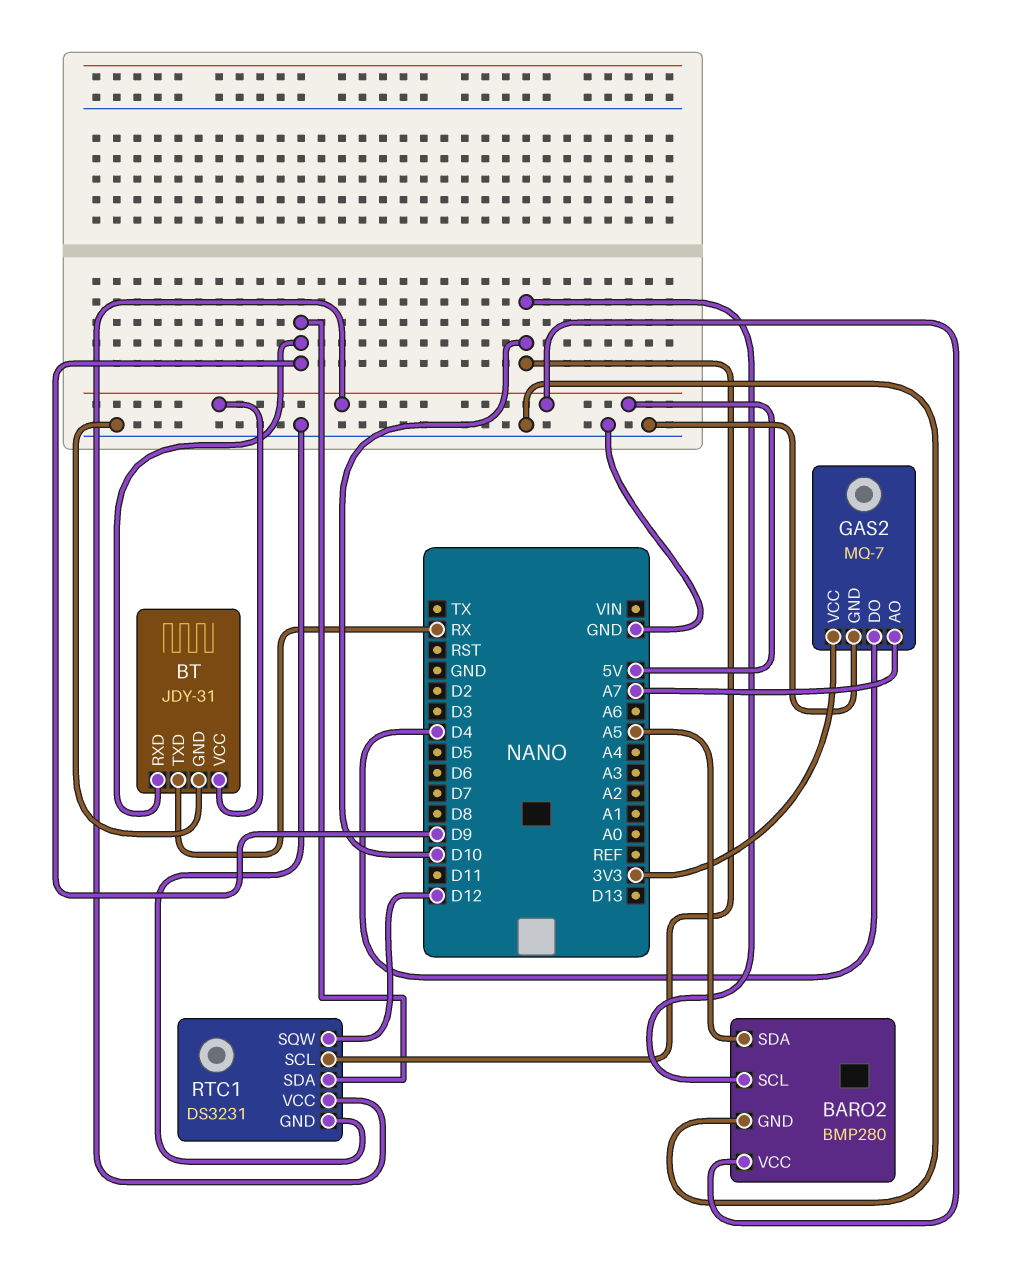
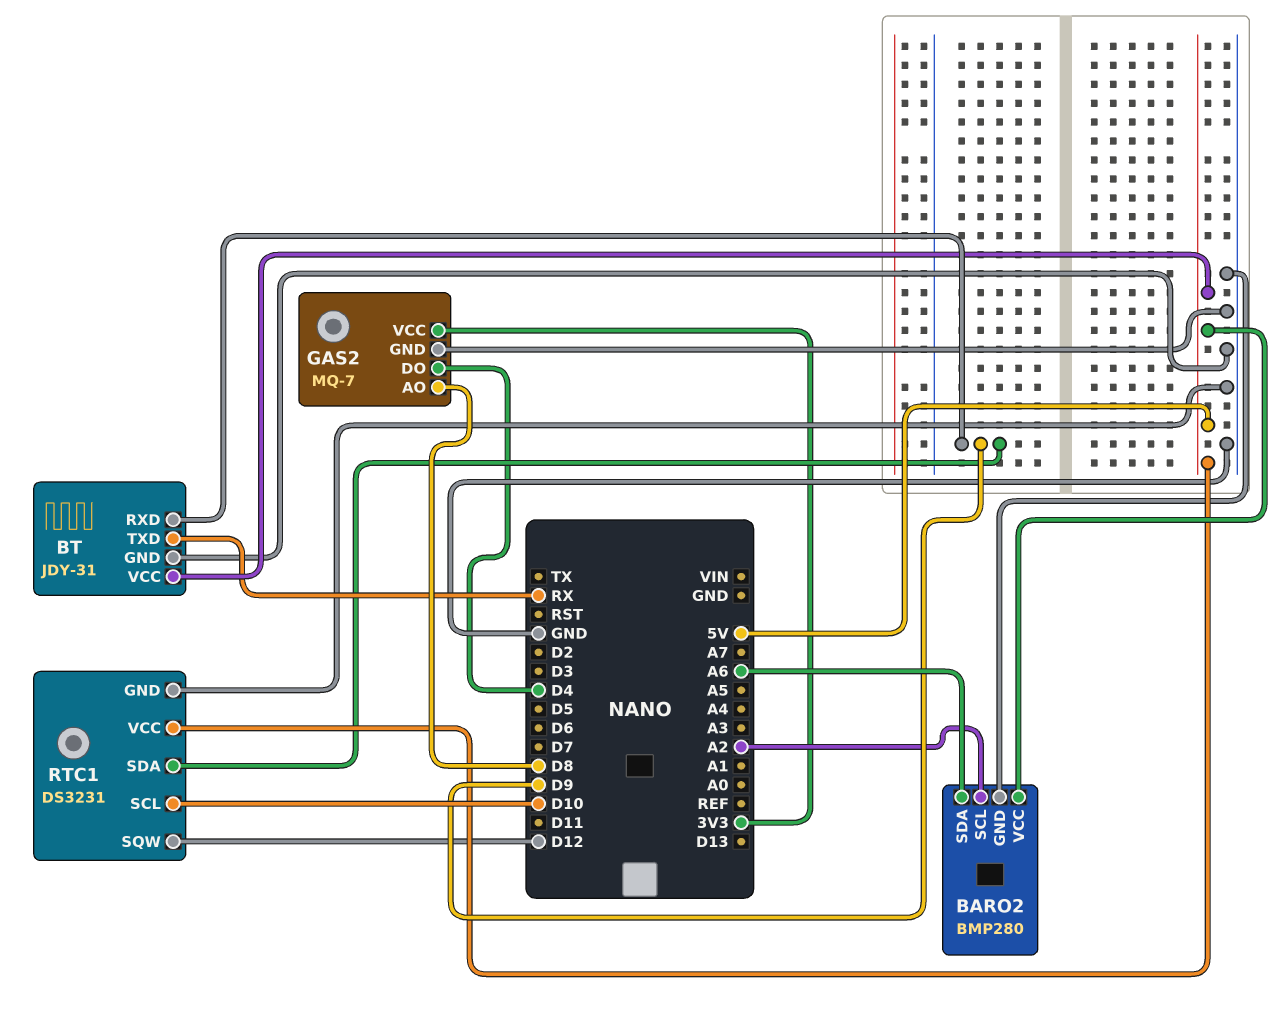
BARO2 pin SCL: D10 -> A2
BARO2 pin SDA: A5 -> A6
GAS2 pin AO: A7 -> D8

